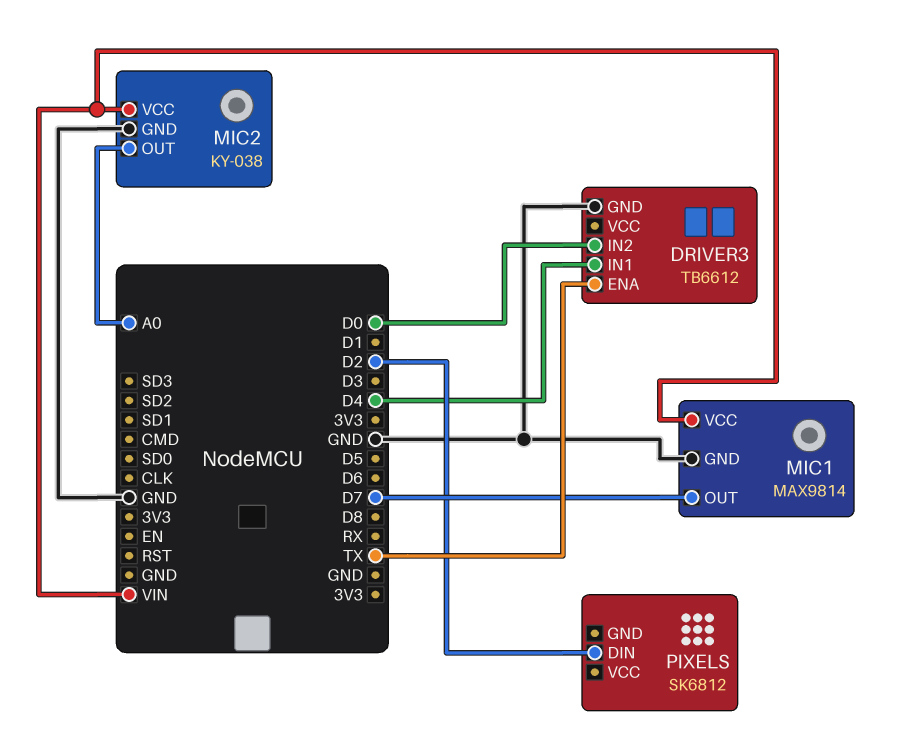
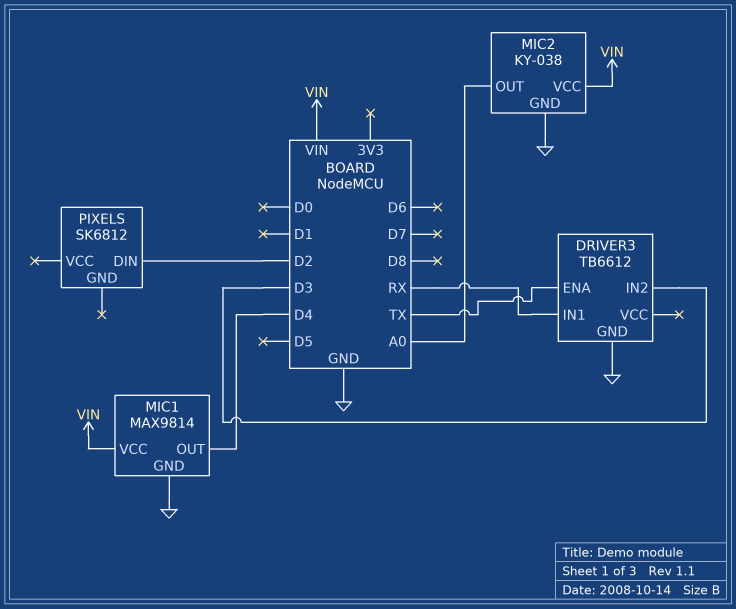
DRIVER3 pin IN1: D4 -> RX
DRIVER3 pin IN2: D0 -> D3
MIC1 pin OUT: D7 -> D4

